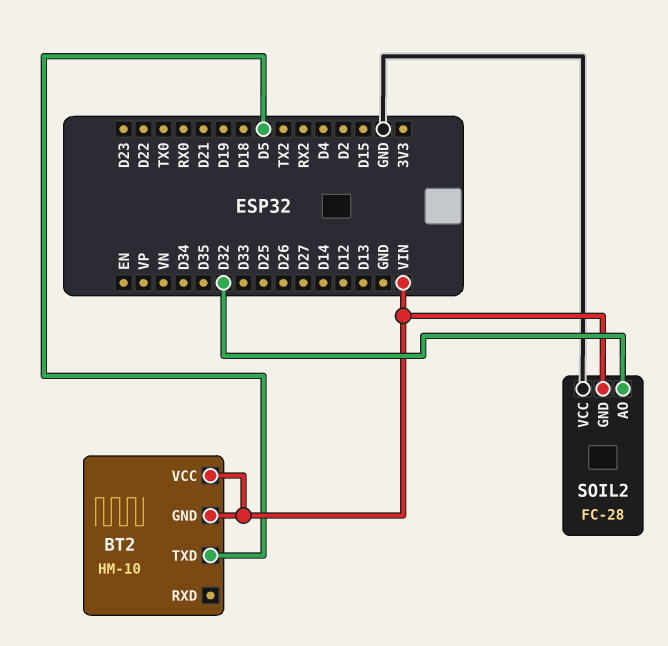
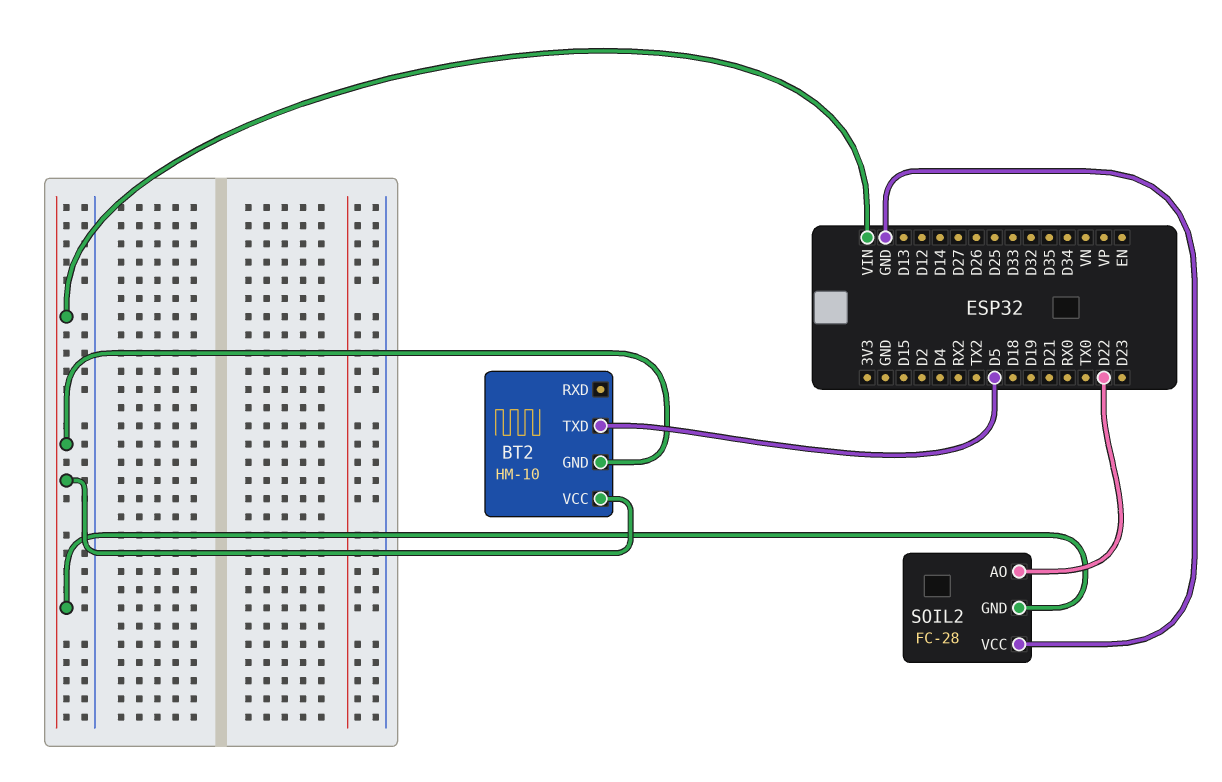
SOIL2 pin AO: D32 -> D22

